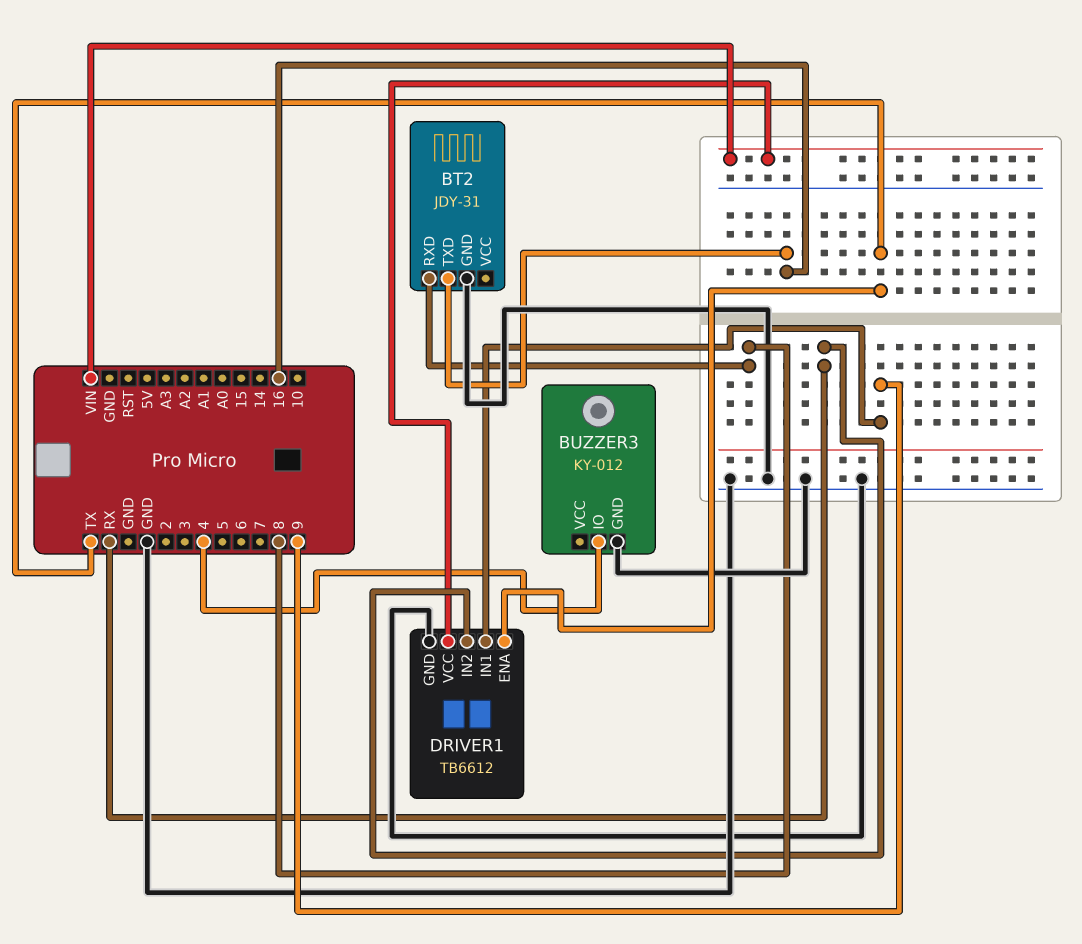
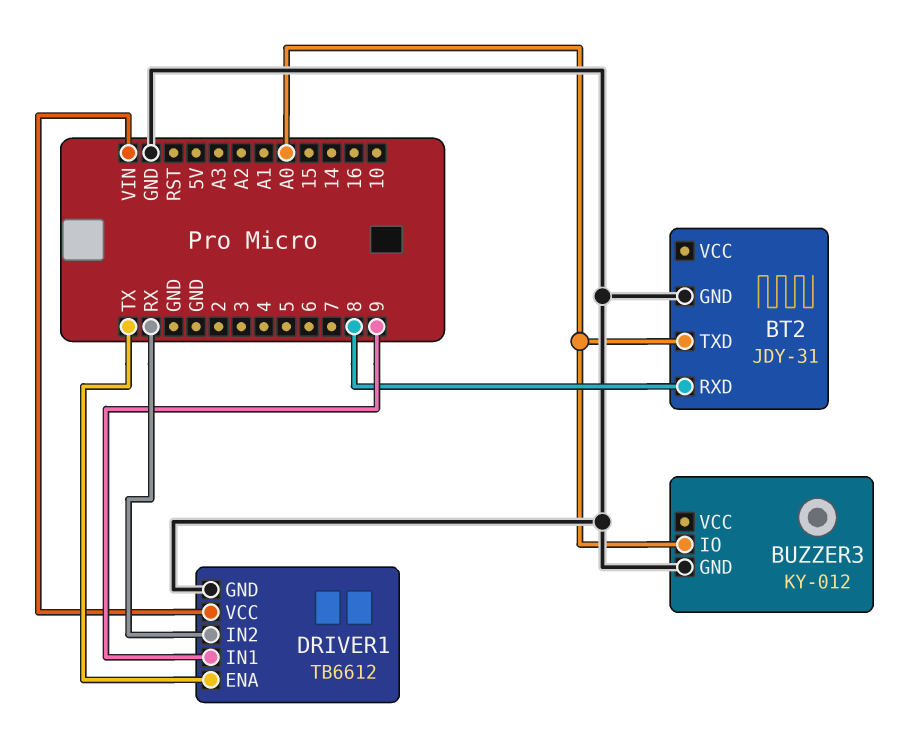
BT2 pin TXD: 16 -> A0
BUZZER3 pin IO: 4 -> A0

